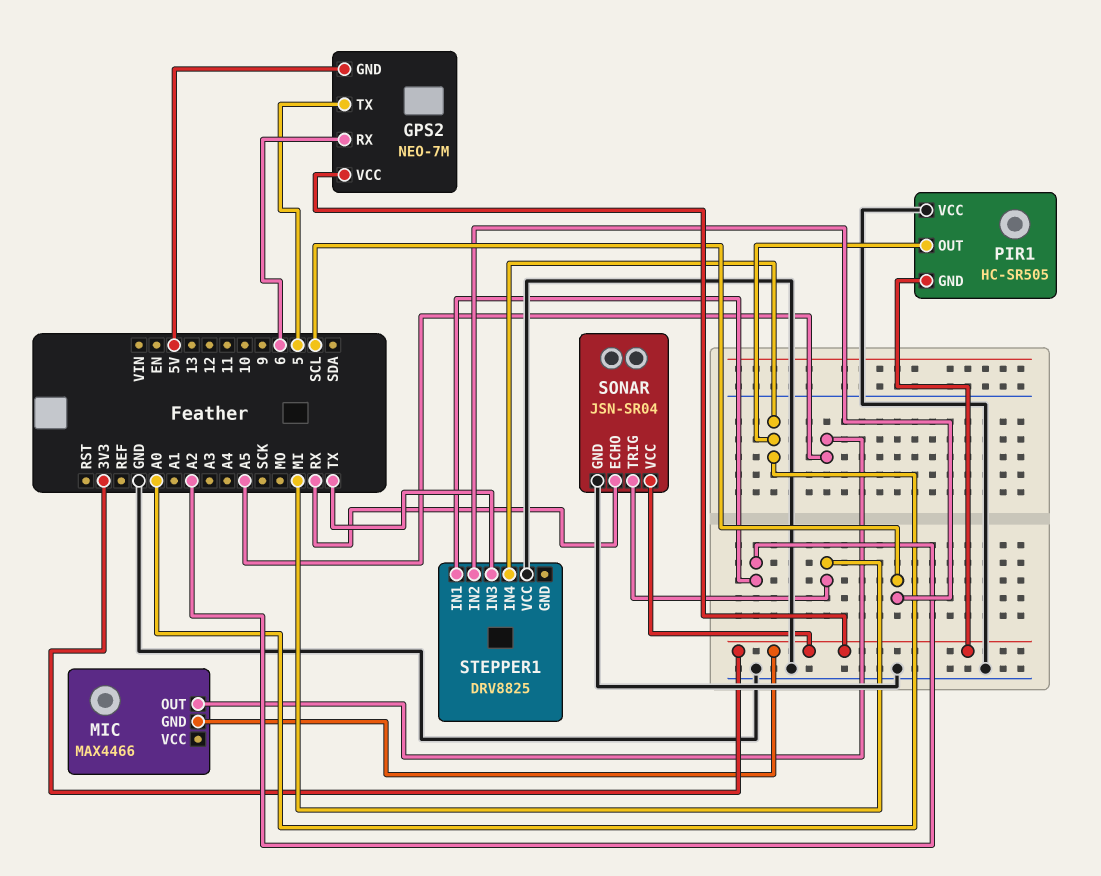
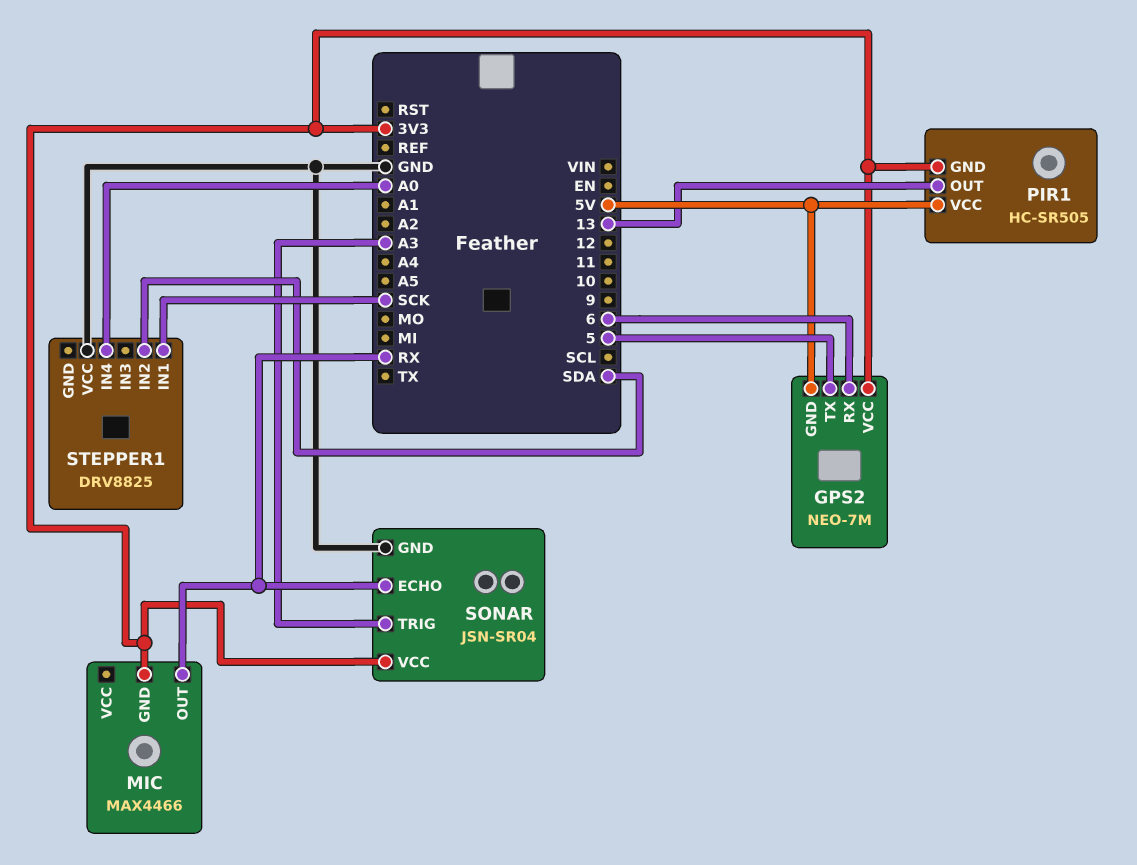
MIC pin OUT: A5 -> RX
PIR1 pin OUT: A0 -> 13
PIR1 pin VCC: GND -> 5V
SONAR pin TRIG: MI -> A3
STEPPER1 pin IN1: A2 -> SCK
STEPPER1 pin IN2: SCL -> SDA
STEPPER1 pin IN3: TX -> none

